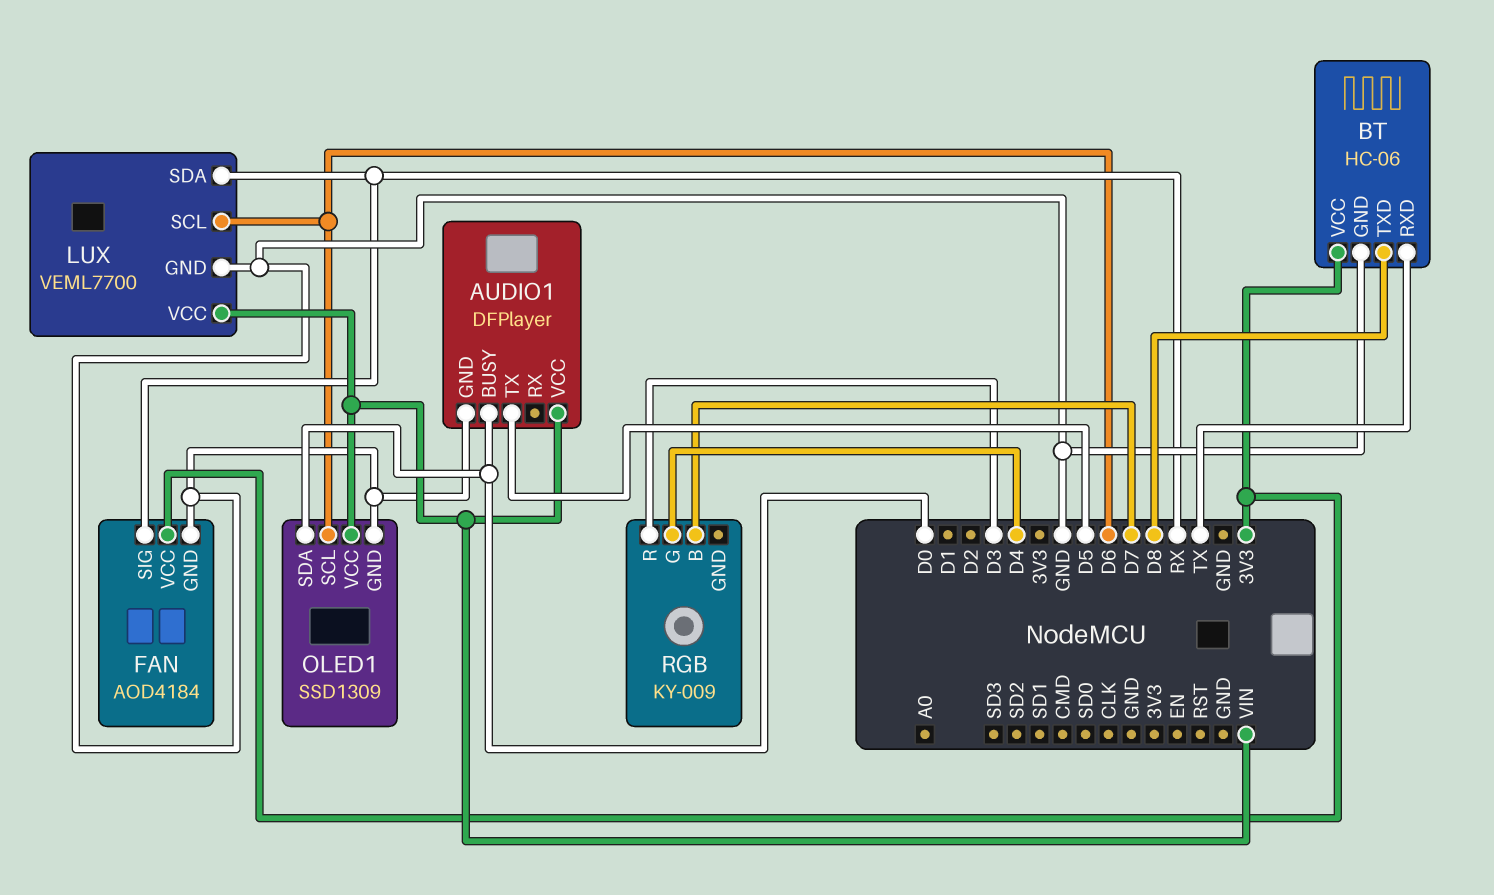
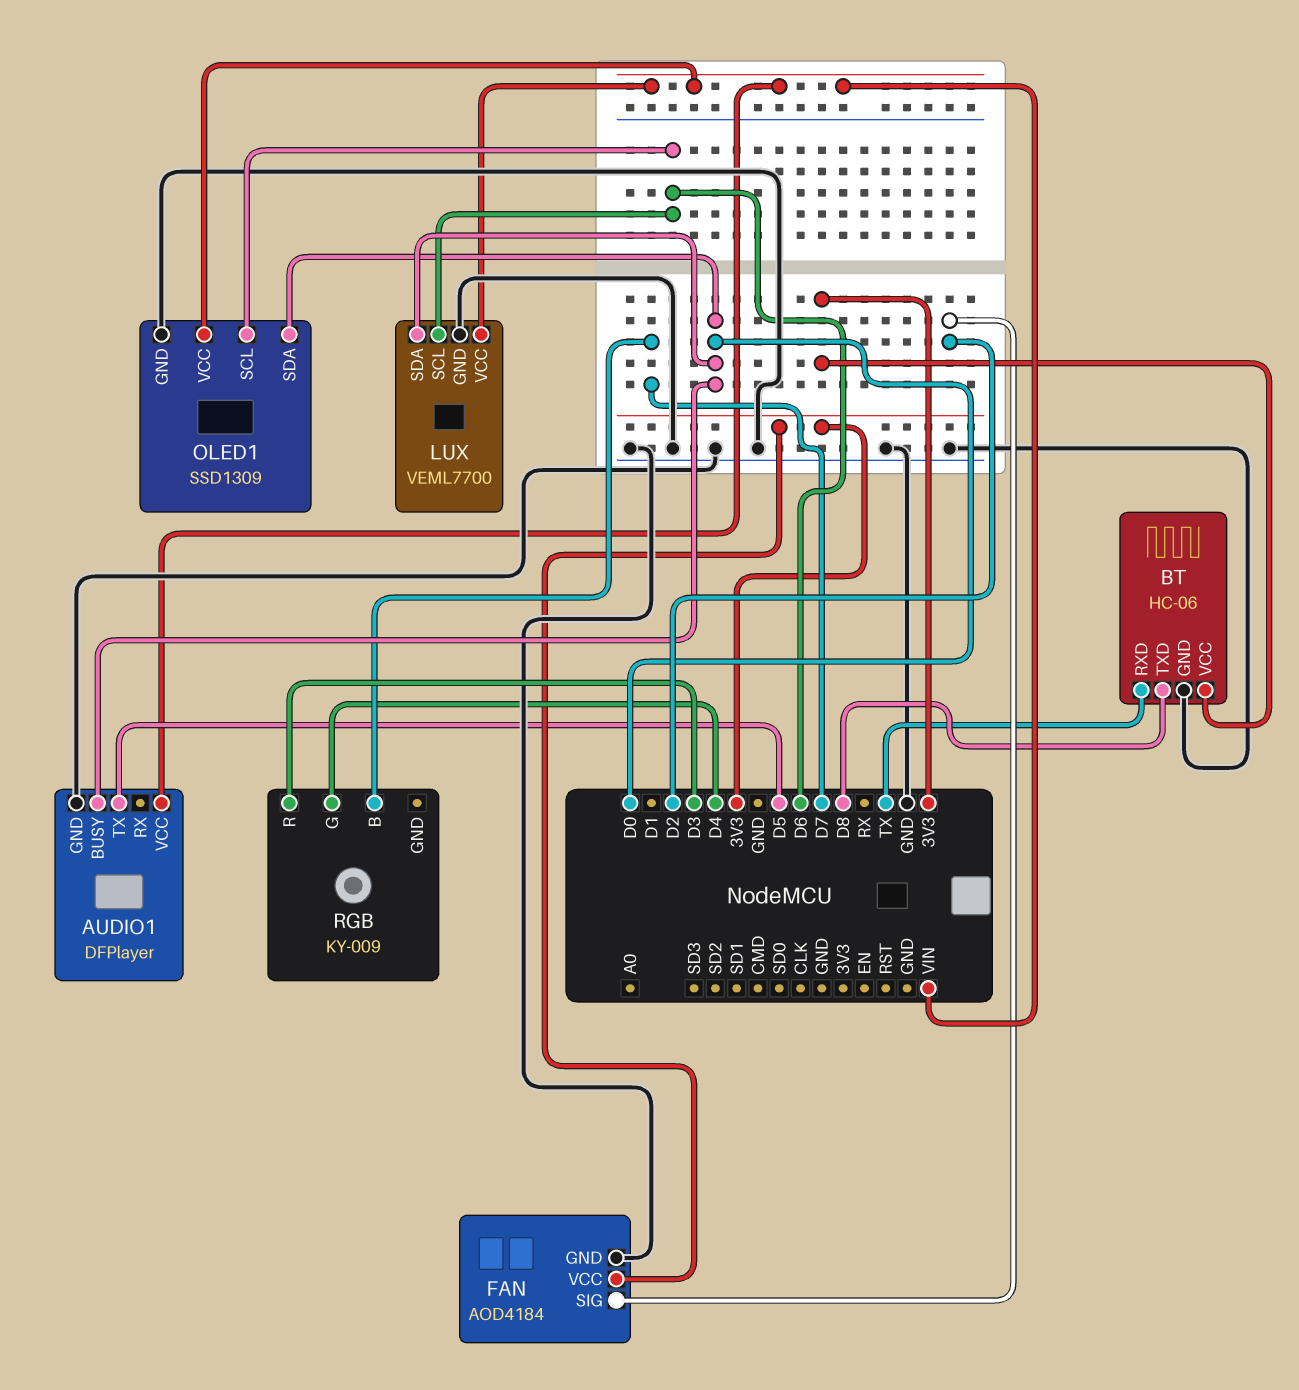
FAN pin SIG: RX -> D2
LUX pin SDA: RX -> D0

